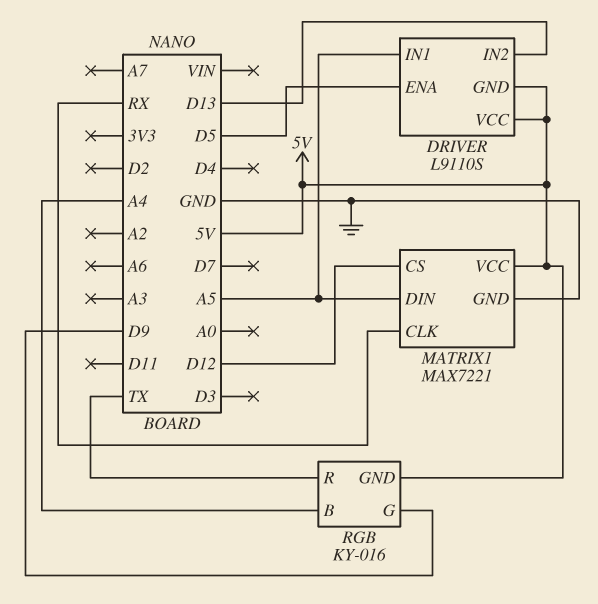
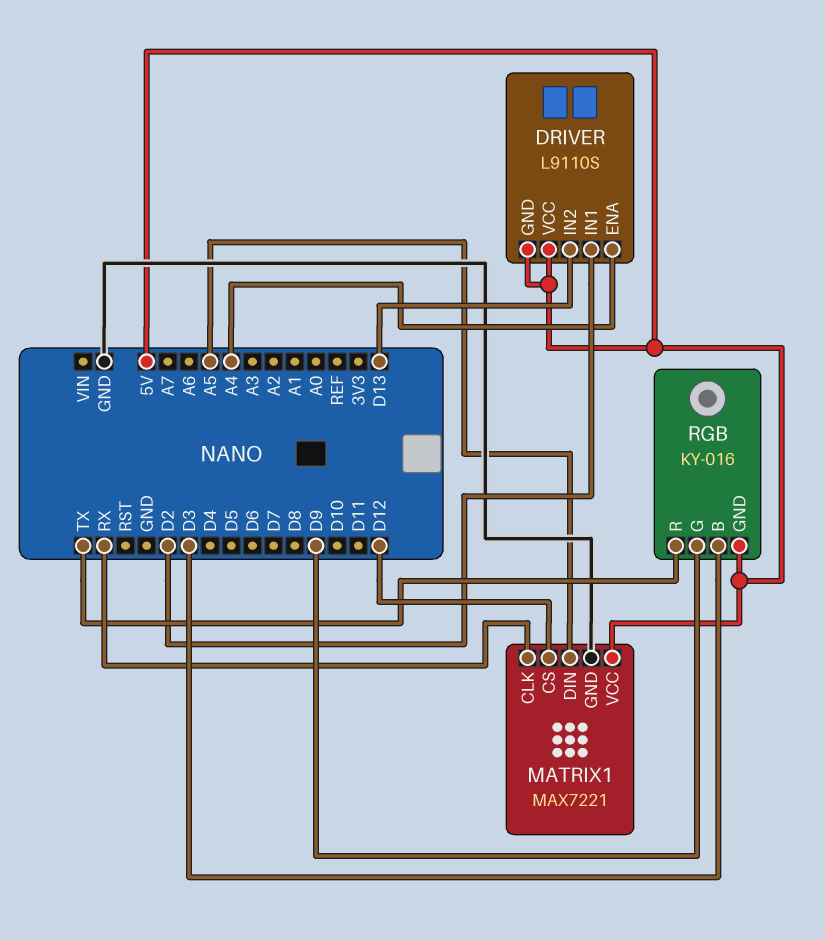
DRIVER pin ENA: D5 -> A4
DRIVER pin IN1: A5 -> D2
RGB pin B: A4 -> D3

